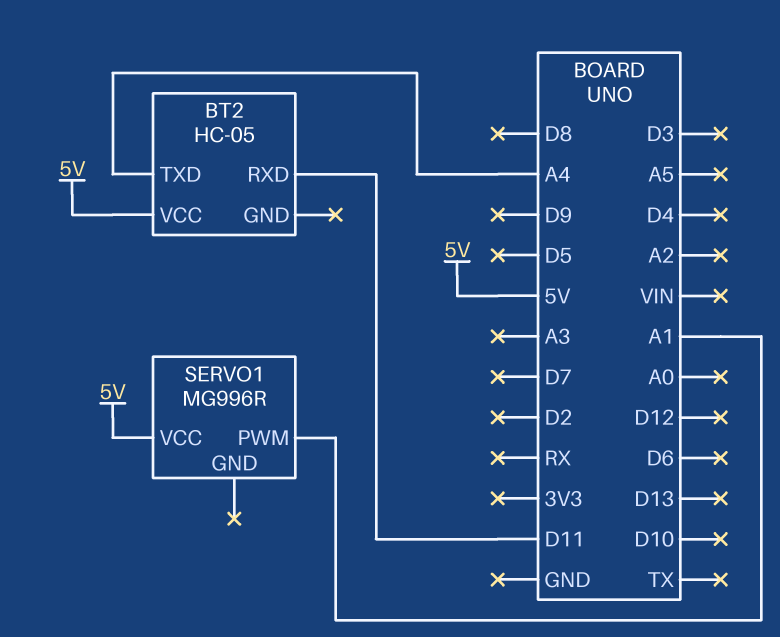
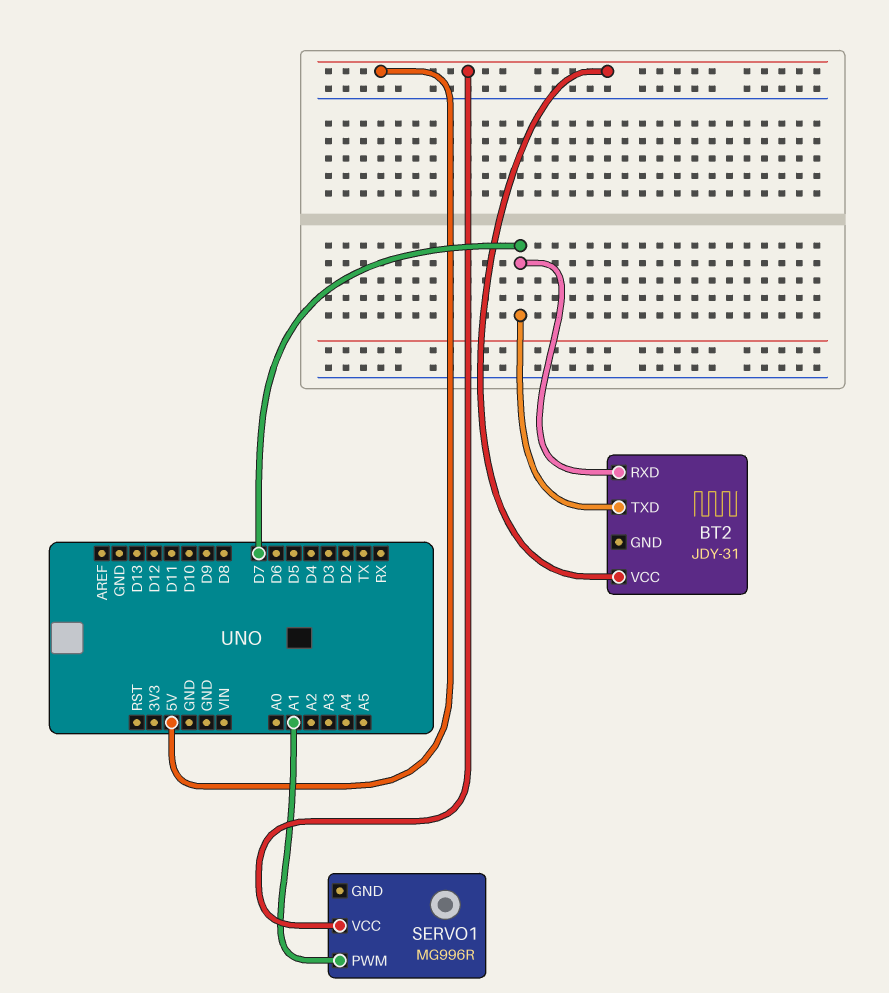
BT2: HC-05 -> JDY-31
BT2 pin RXD: D11 -> D7
BT2 pin TXD: A4 -> D7

